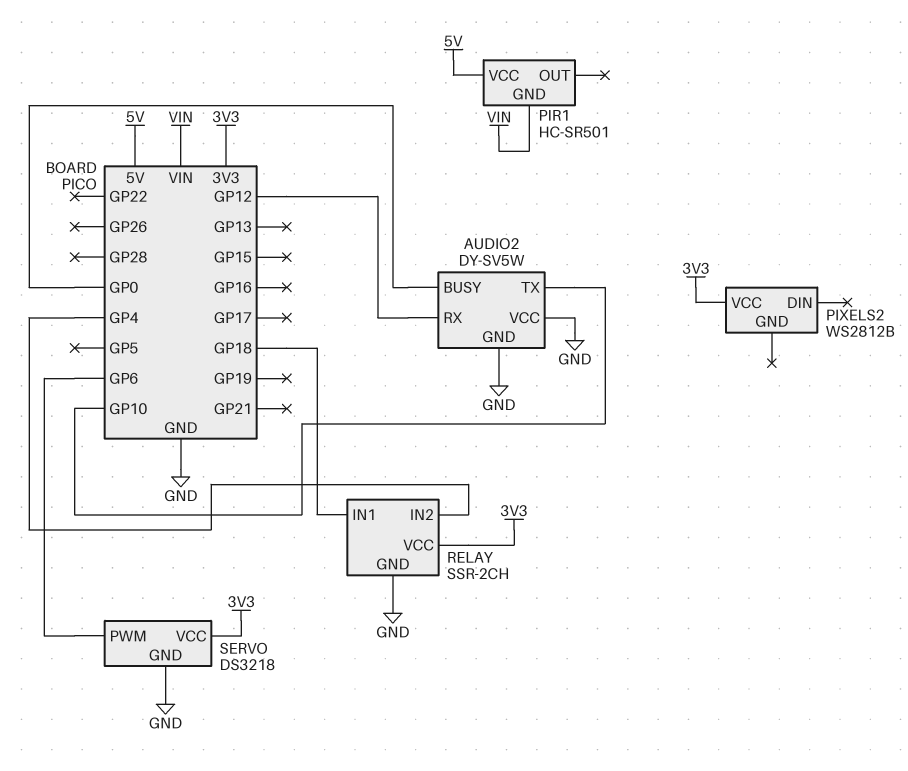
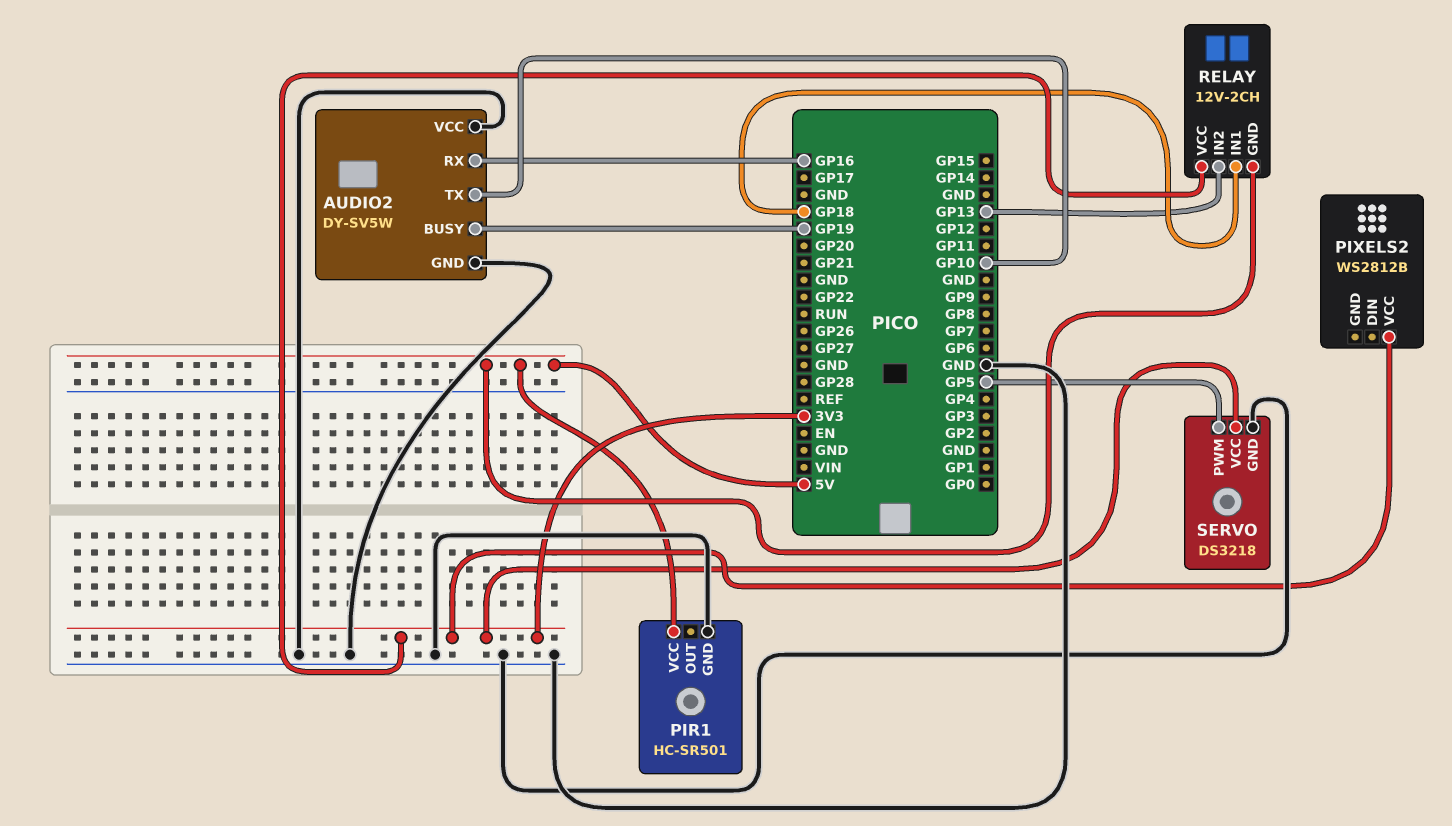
AUDIO2 pin BUSY: GP0 -> GP19
AUDIO2 pin RX: GP12 -> GP16
PIR1 pin GND: VIN -> GND
RELAY: SSR-2CH -> 12V-2CH
RELAY pin GND: GND -> 5V
RELAY pin IN2: GP4 -> GP13
SERVO pin PWM: GP6 -> GP5

